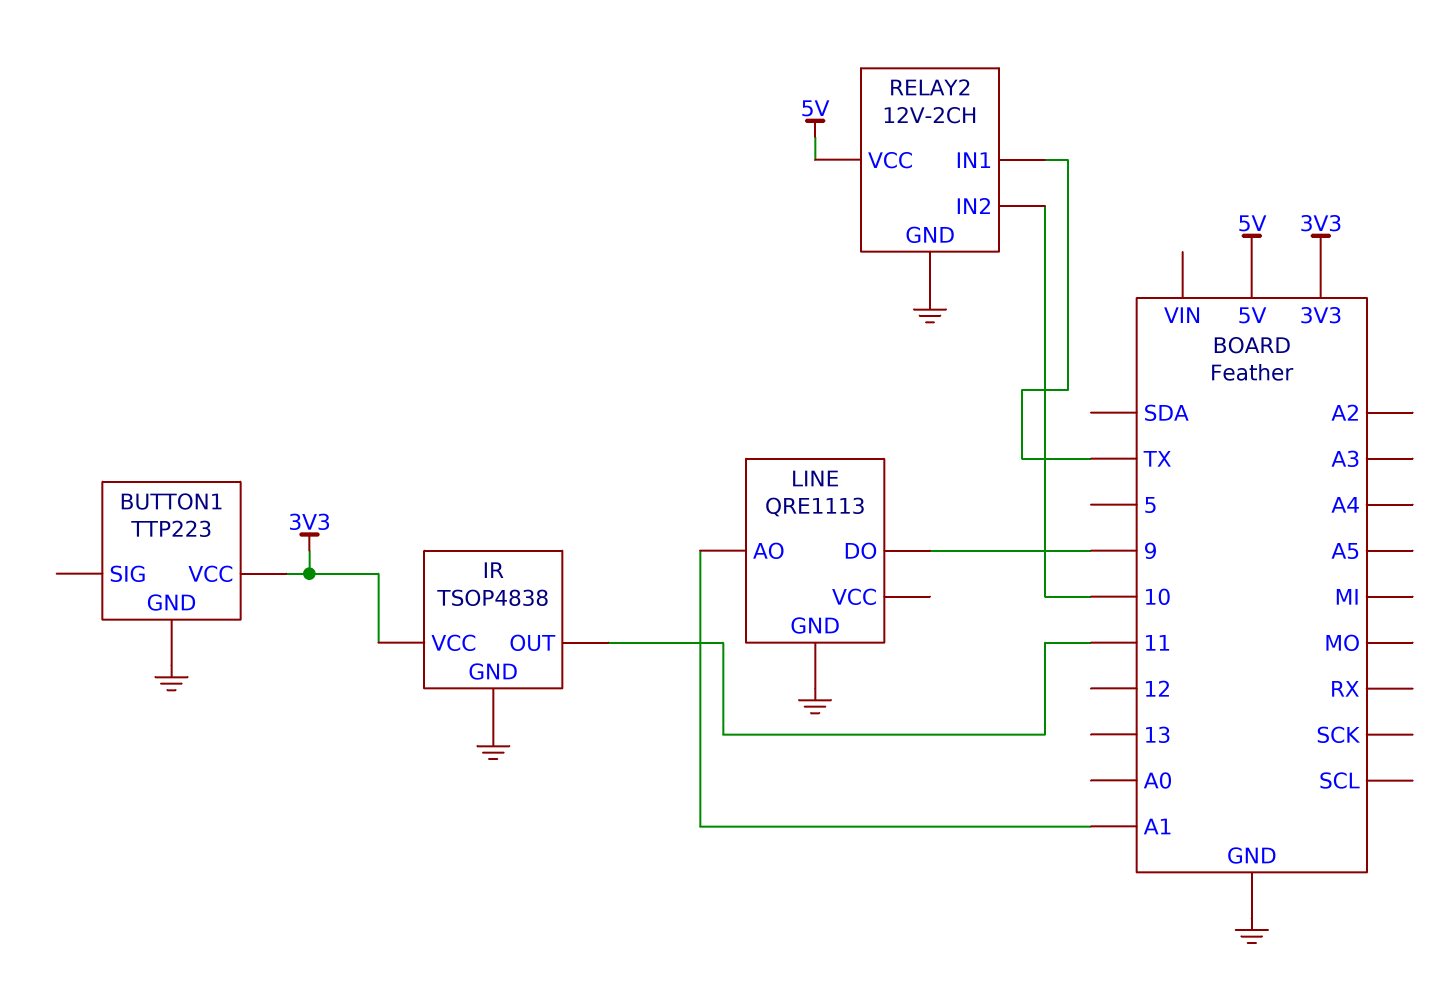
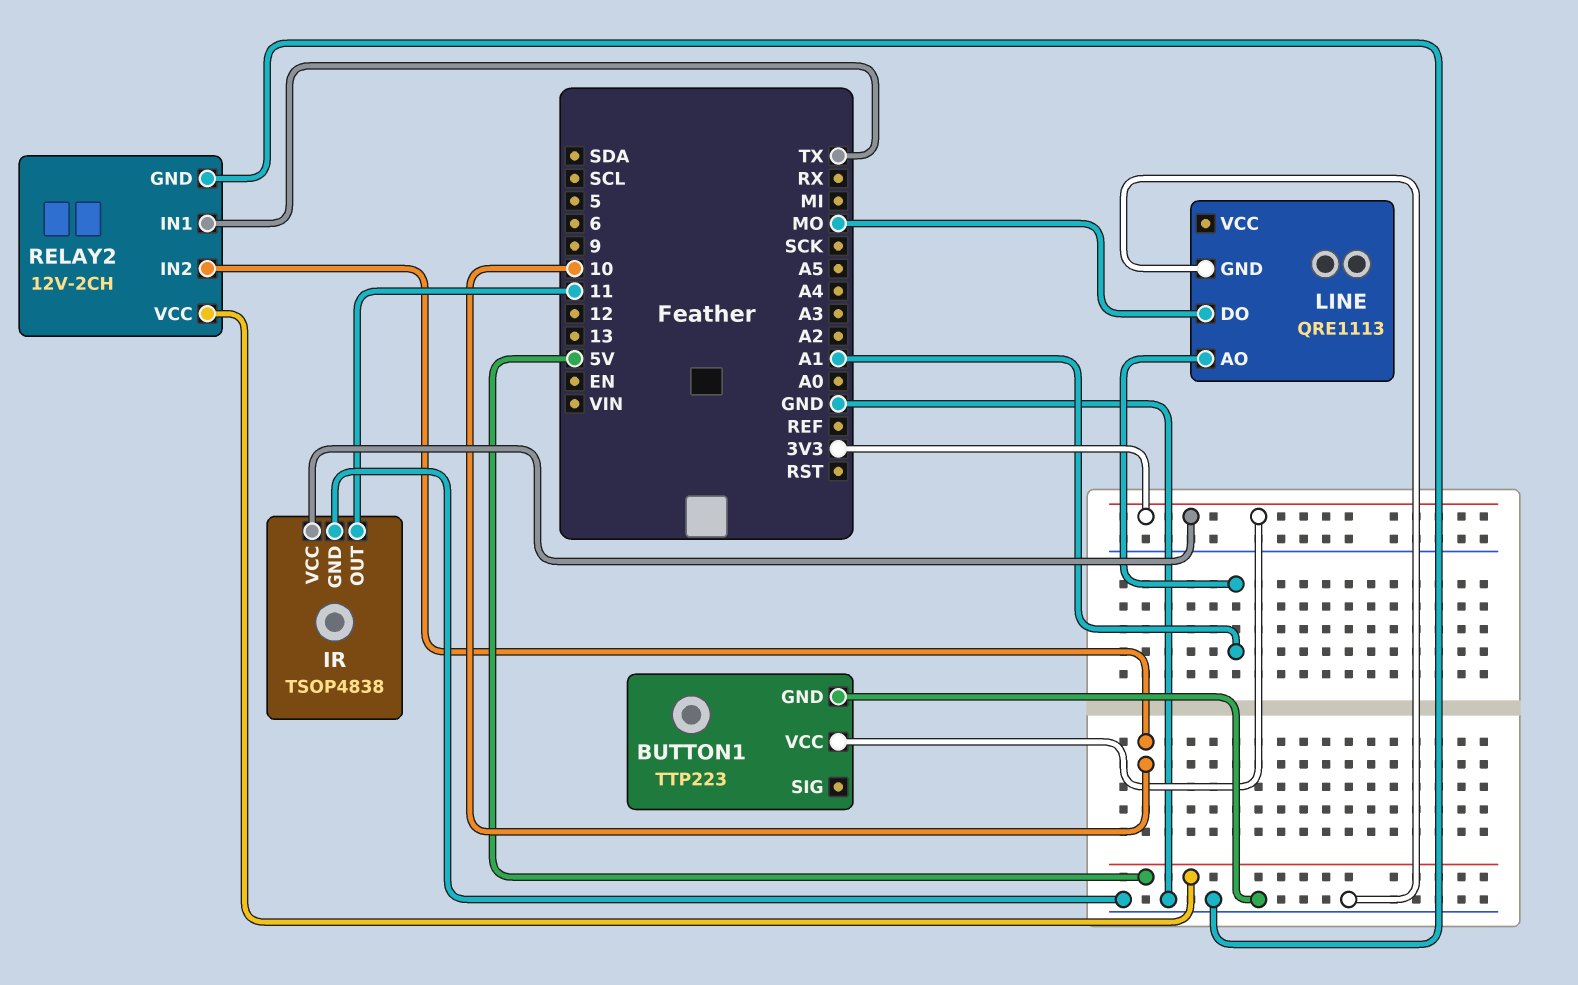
LINE pin DO: 9 -> MO

